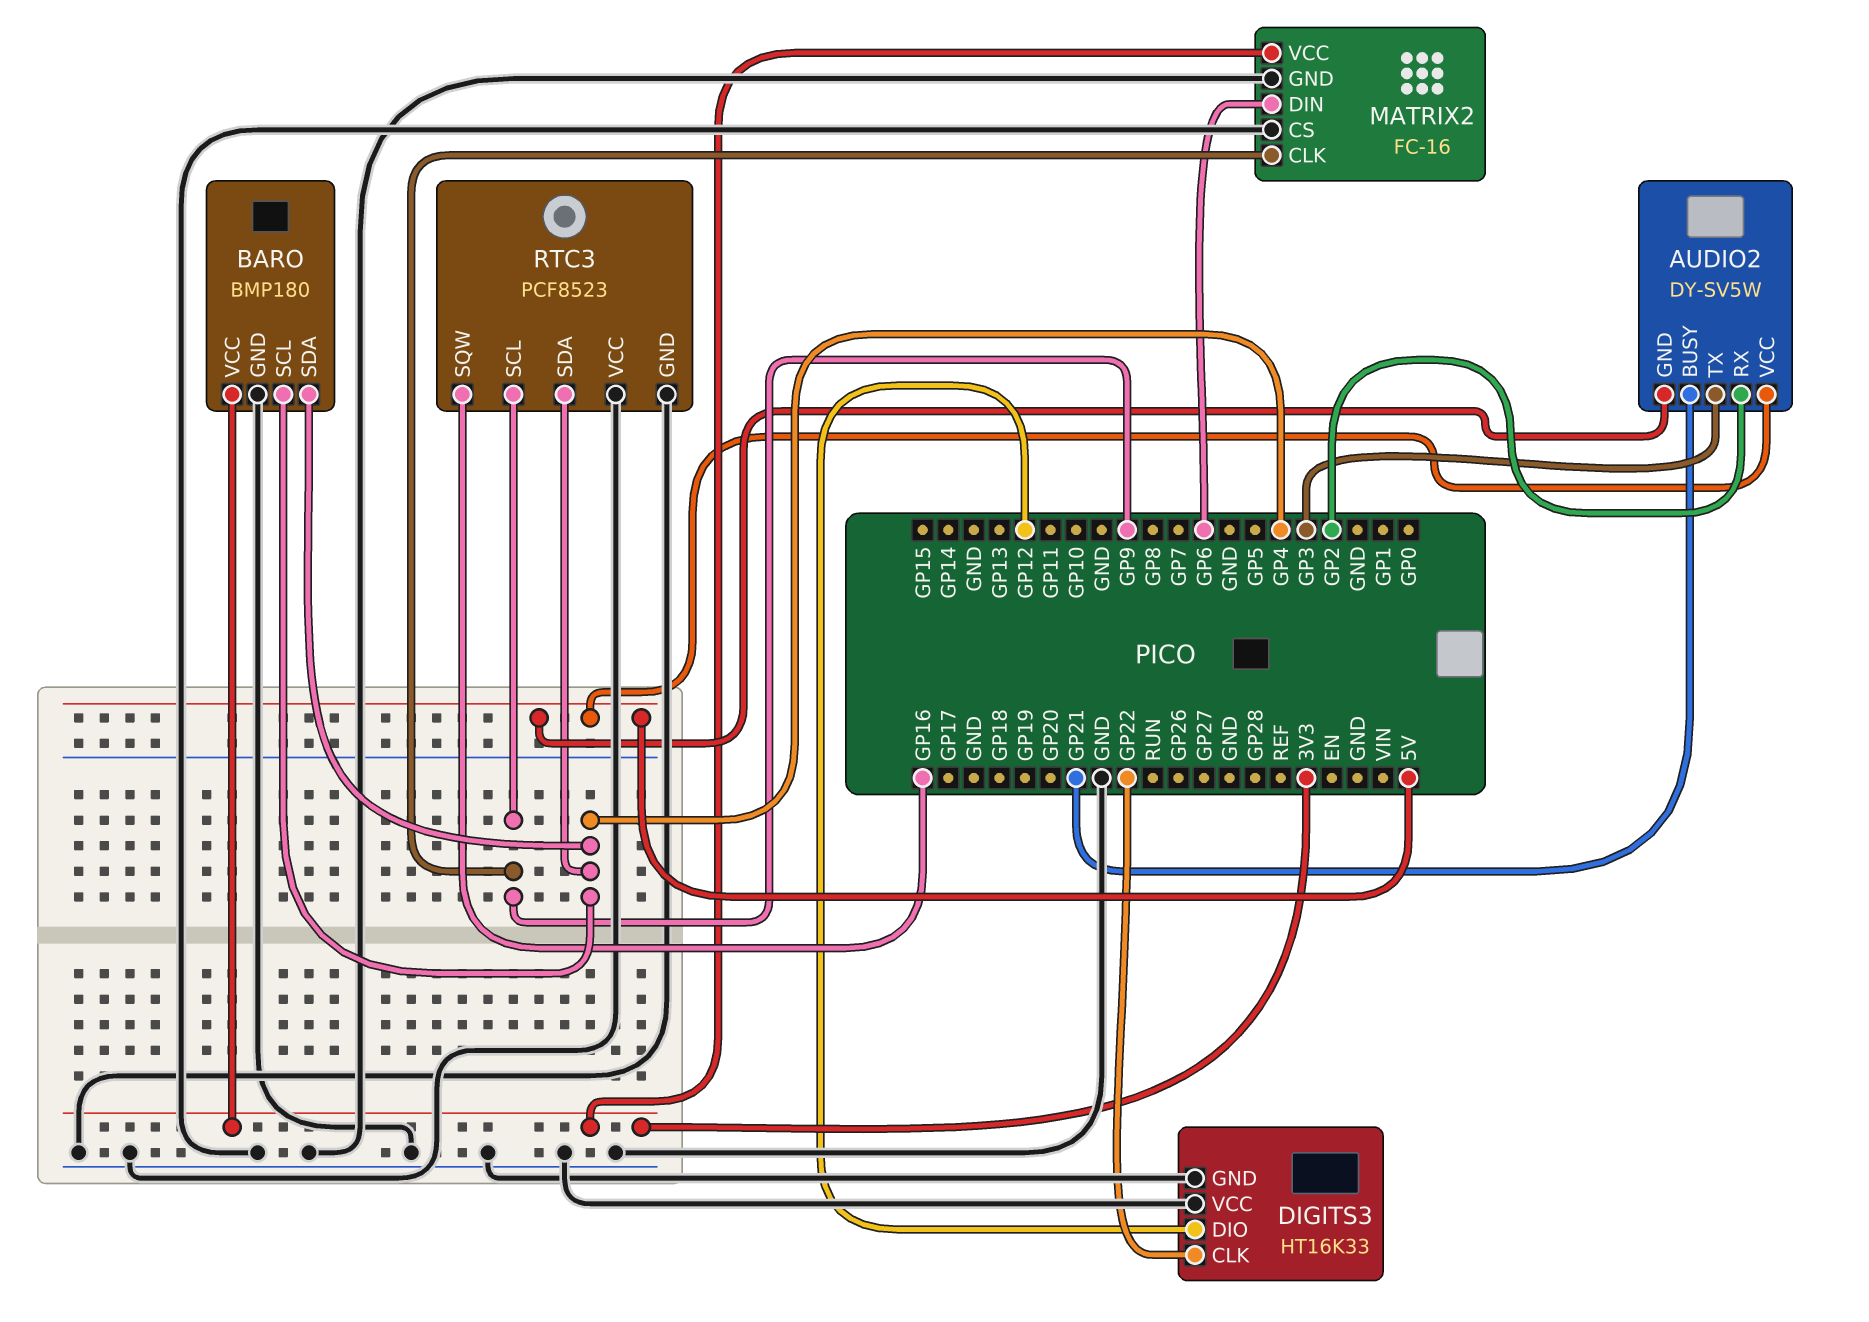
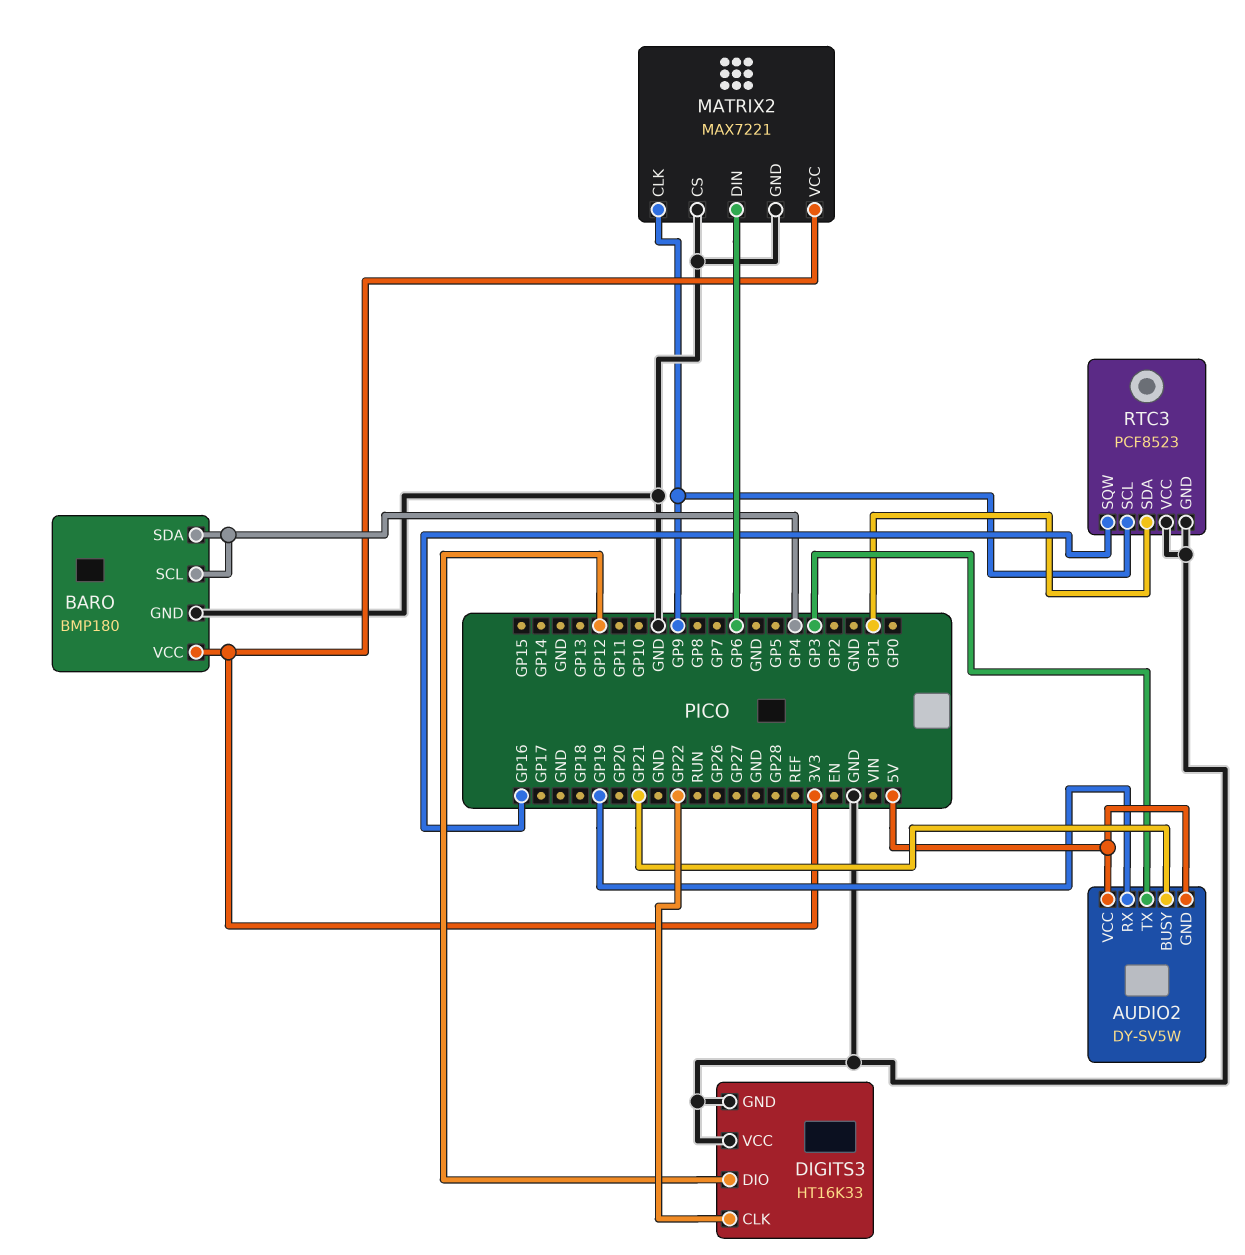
AUDIO2 pin RX: GP2 -> GP19
MATRIX2: FC-16 -> MAX7221
RTC3 pin SDA: GP4 -> GP1

